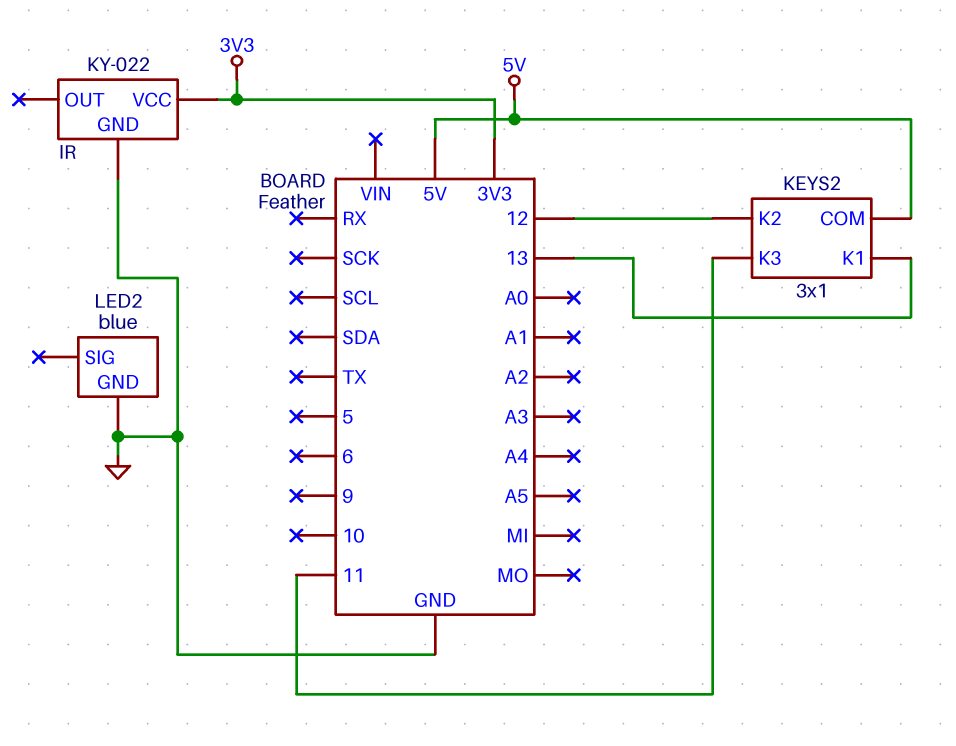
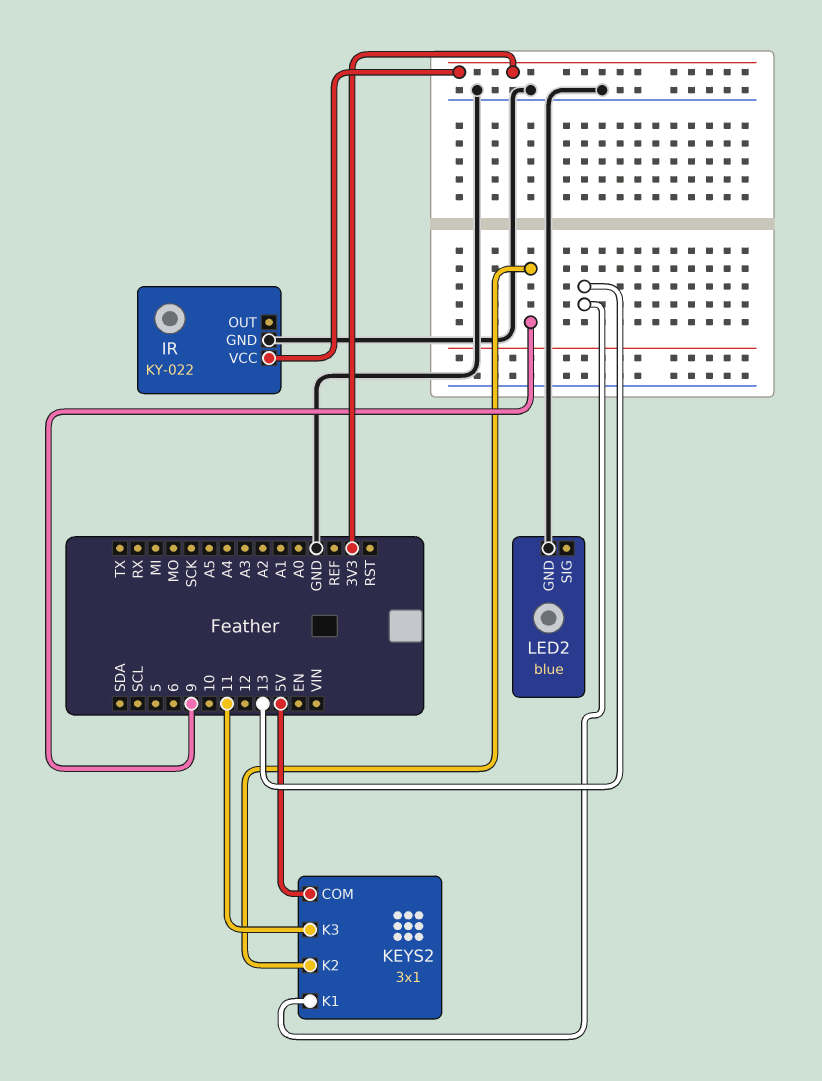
KEYS2 pin K2: 12 -> 9

